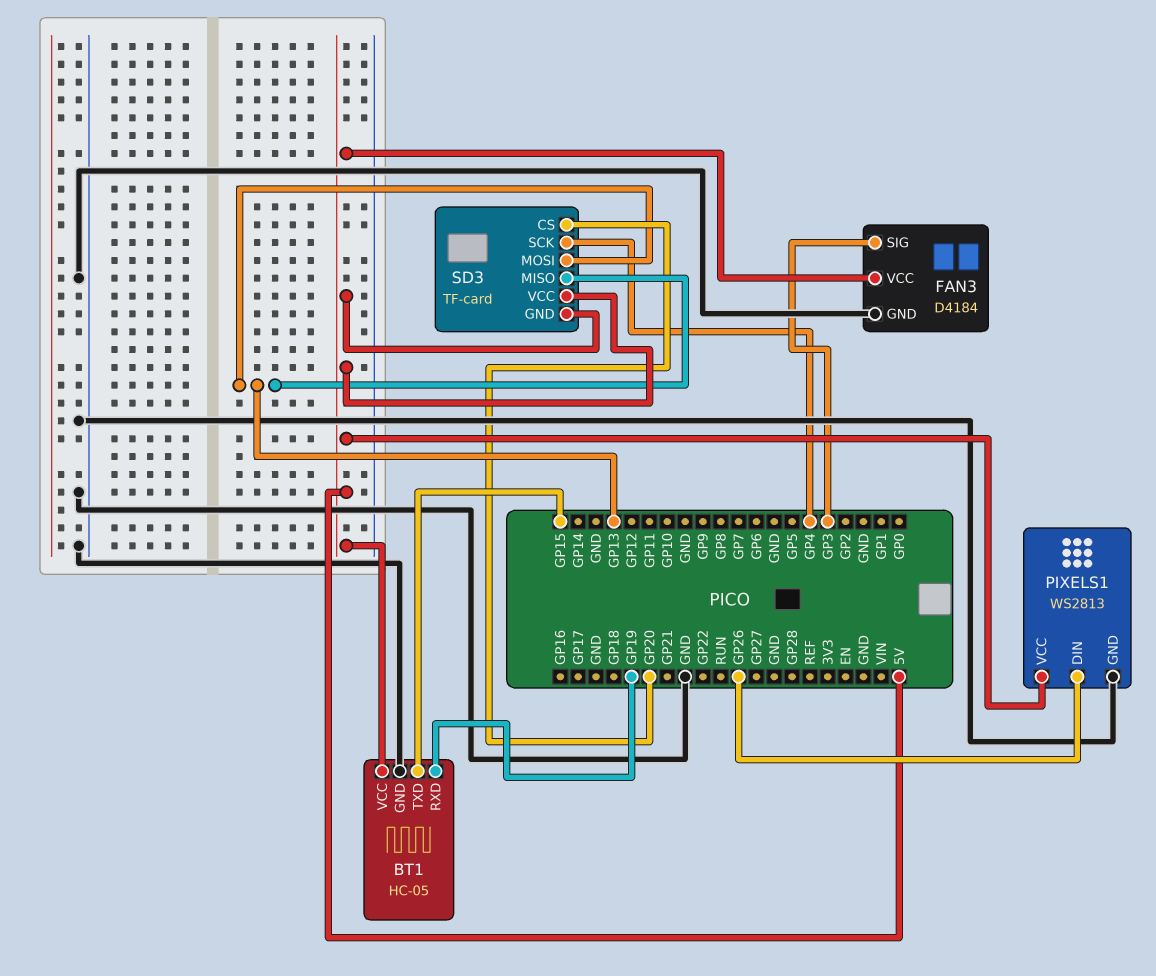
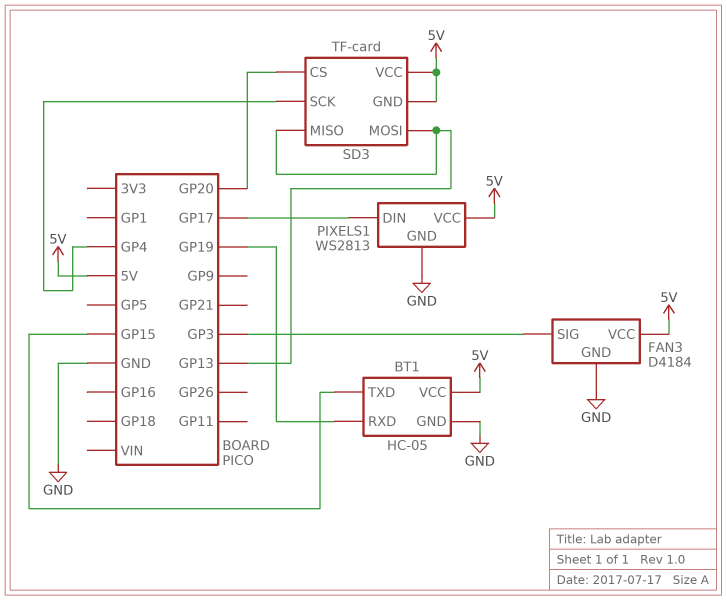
PIXELS1 pin DIN: GP26 -> GP17

